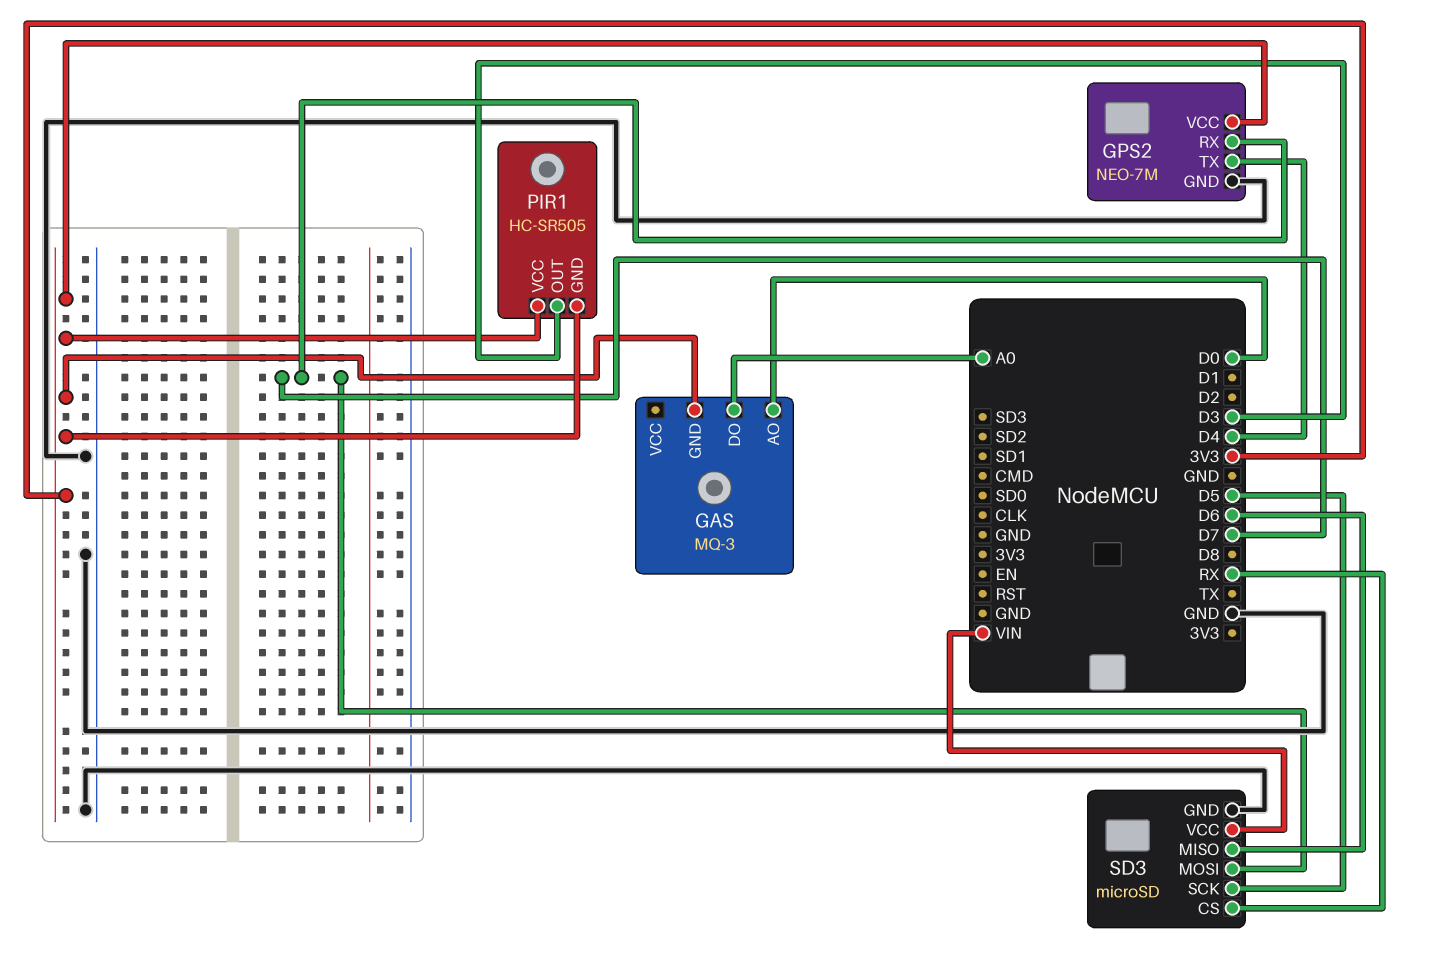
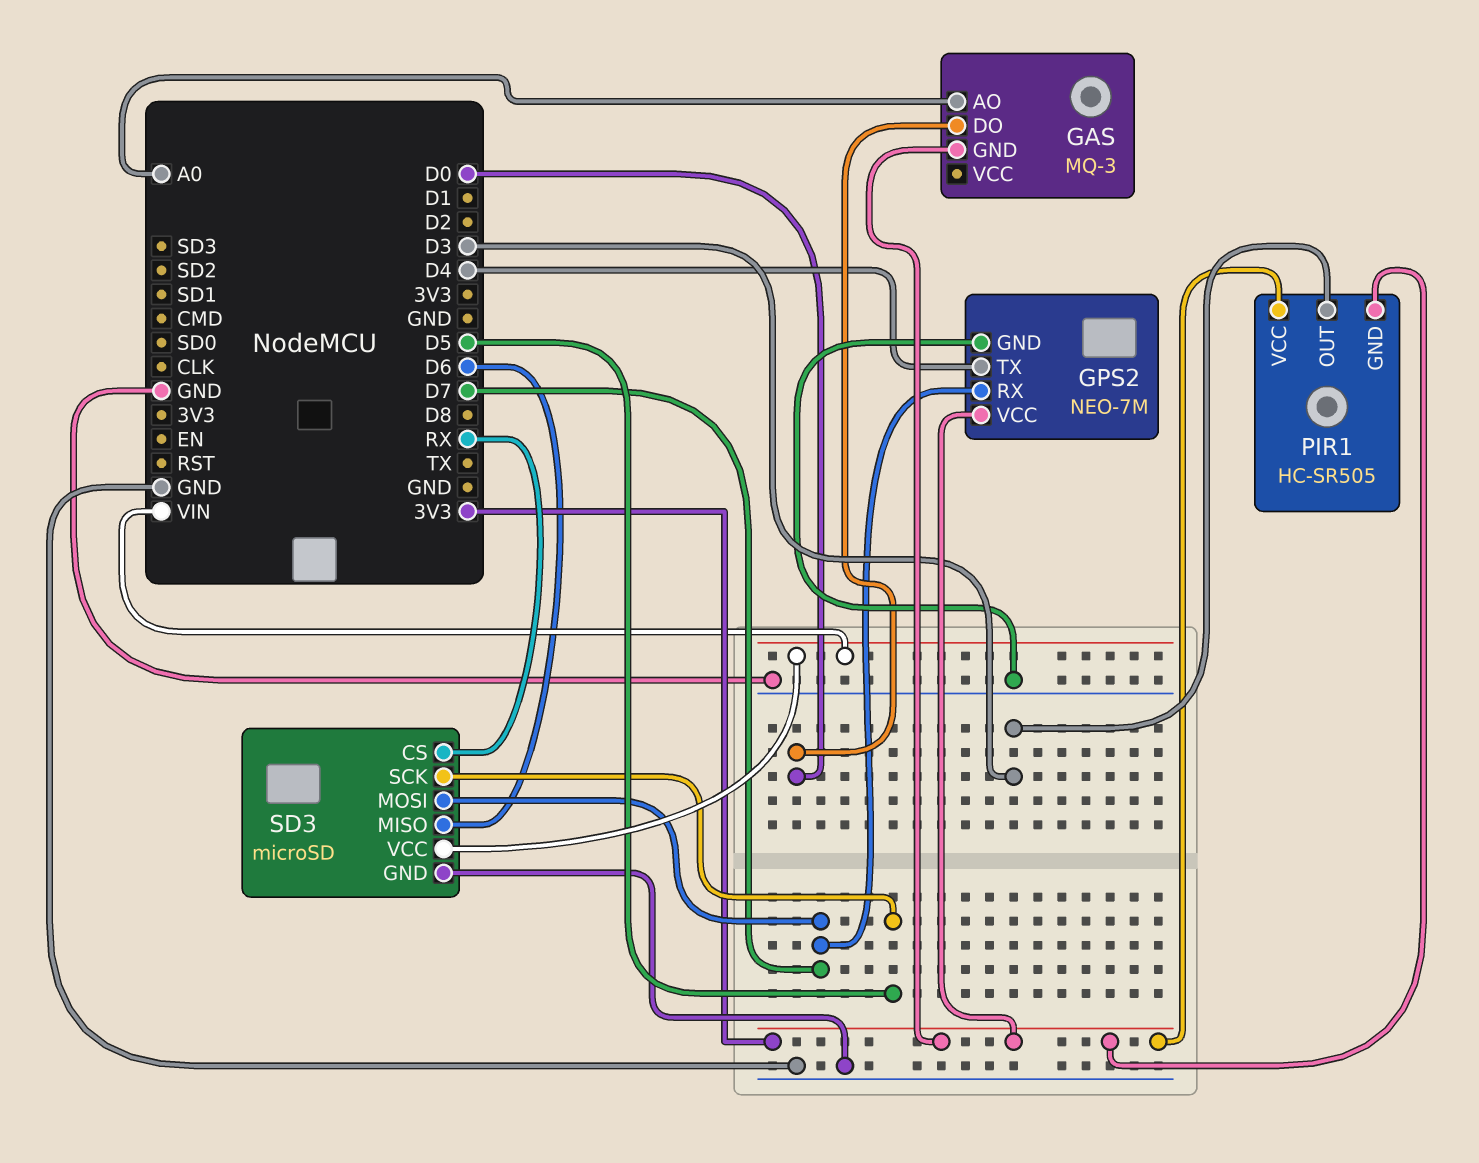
GAS pin AO: D0 -> A0
GAS pin DO: A0 -> D0

